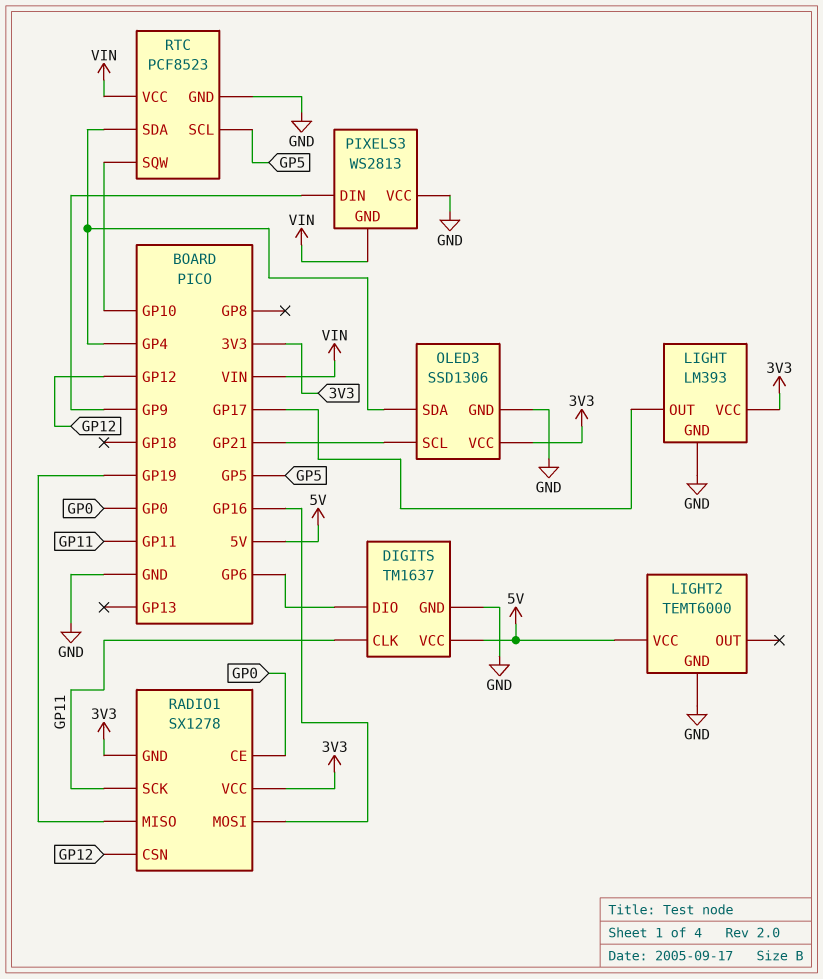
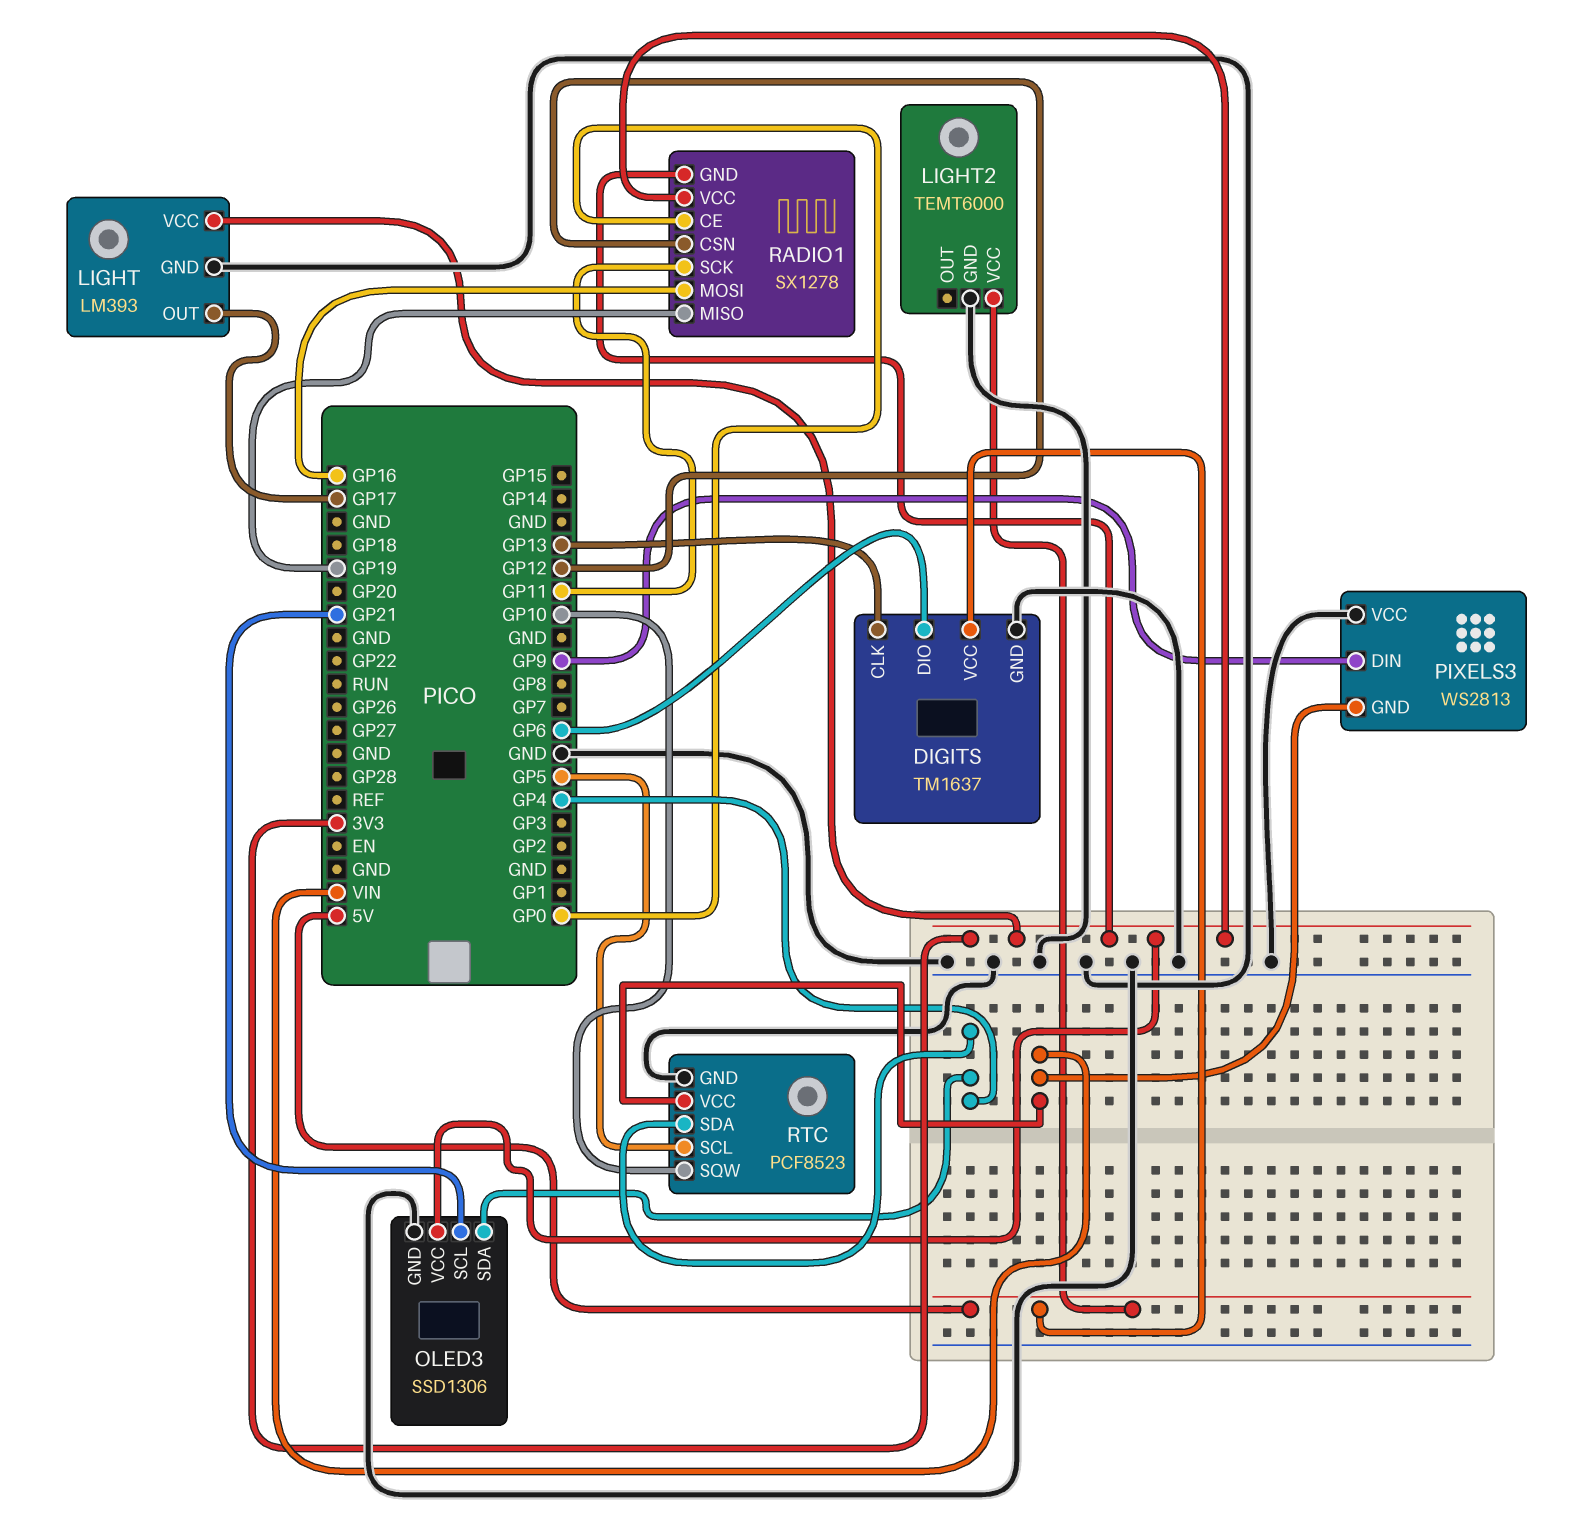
DIGITS pin CLK: GP11 -> GP13

